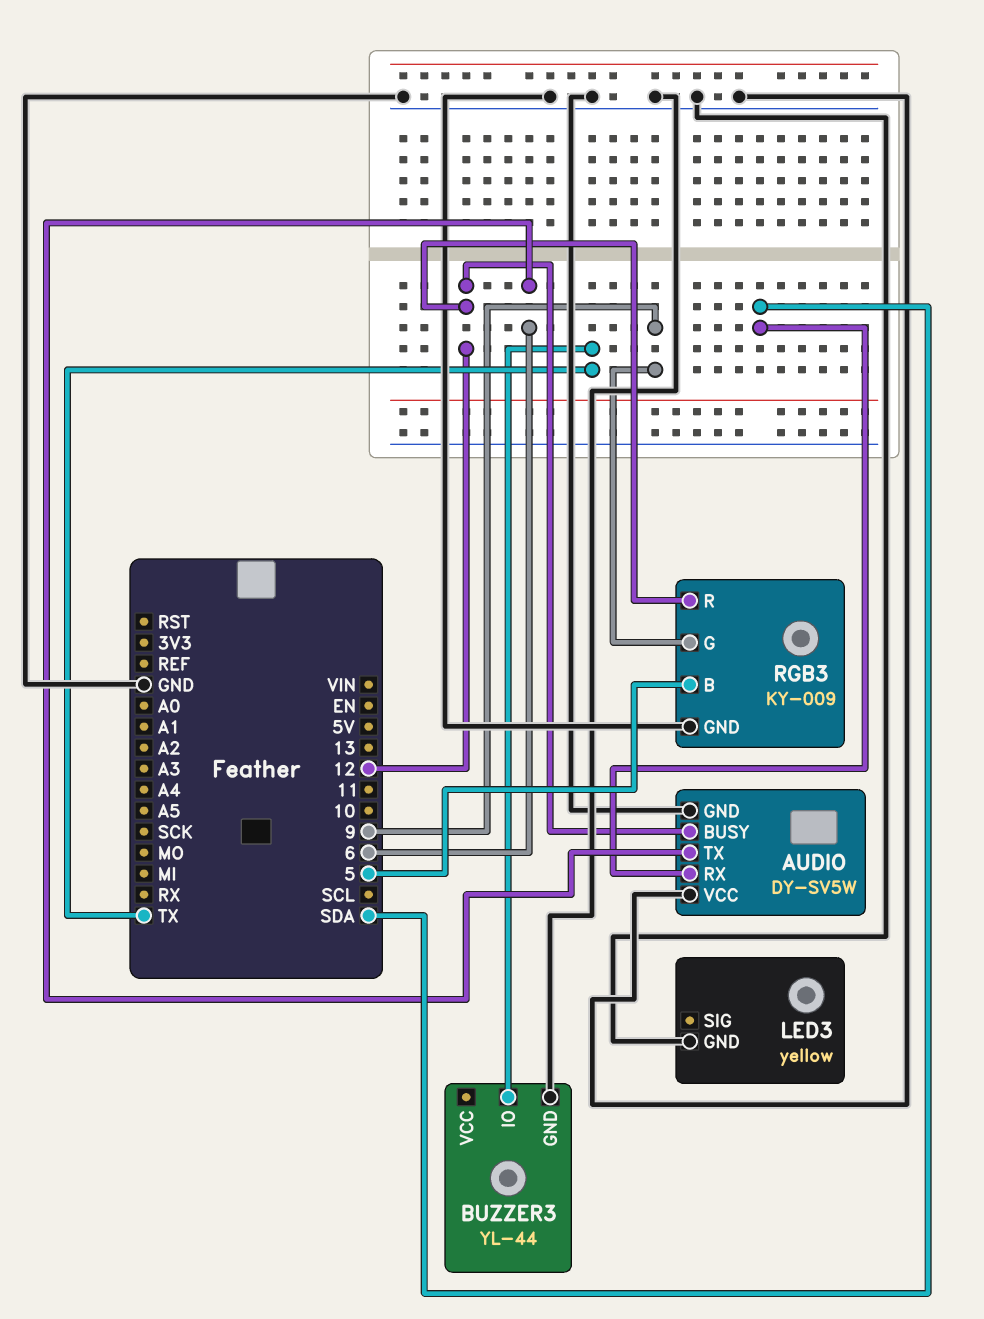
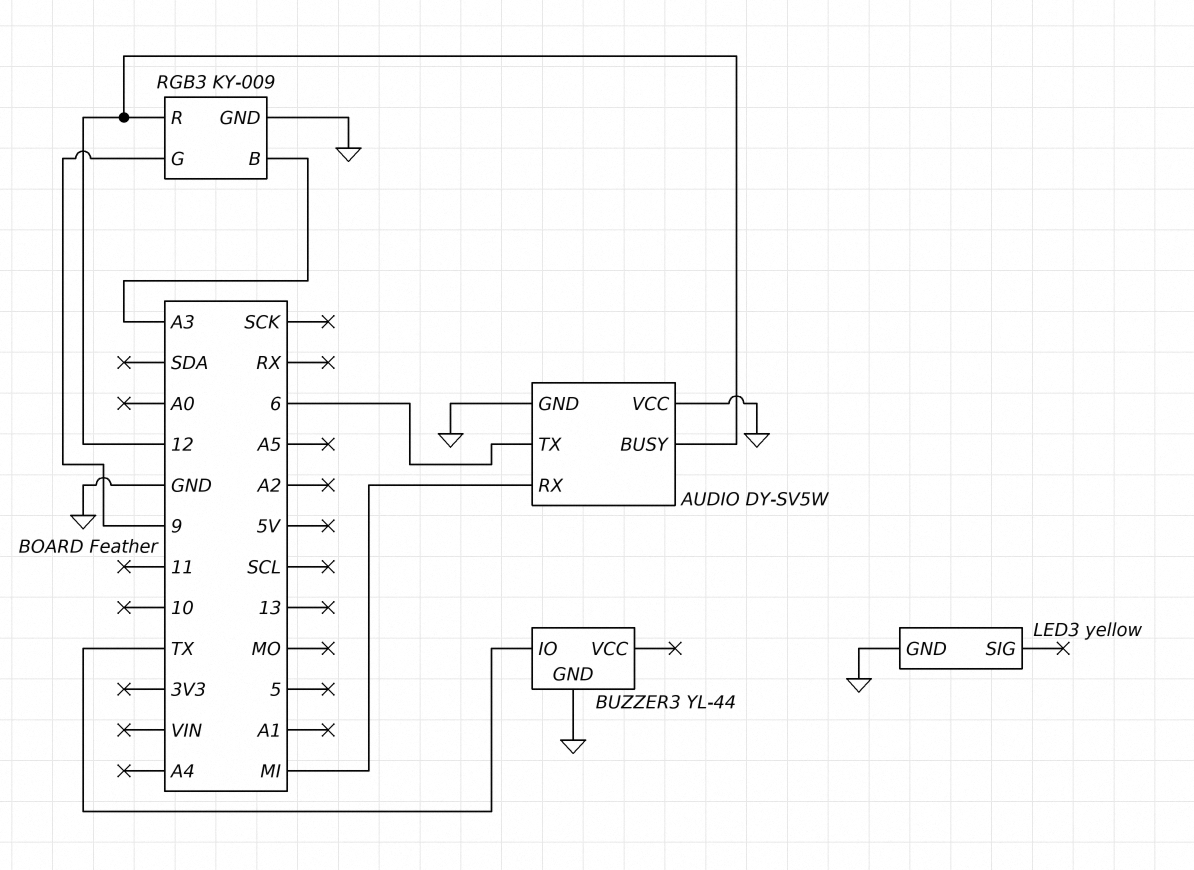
AUDIO pin RX: SDA -> MI
RGB3 pin B: 5 -> A3

